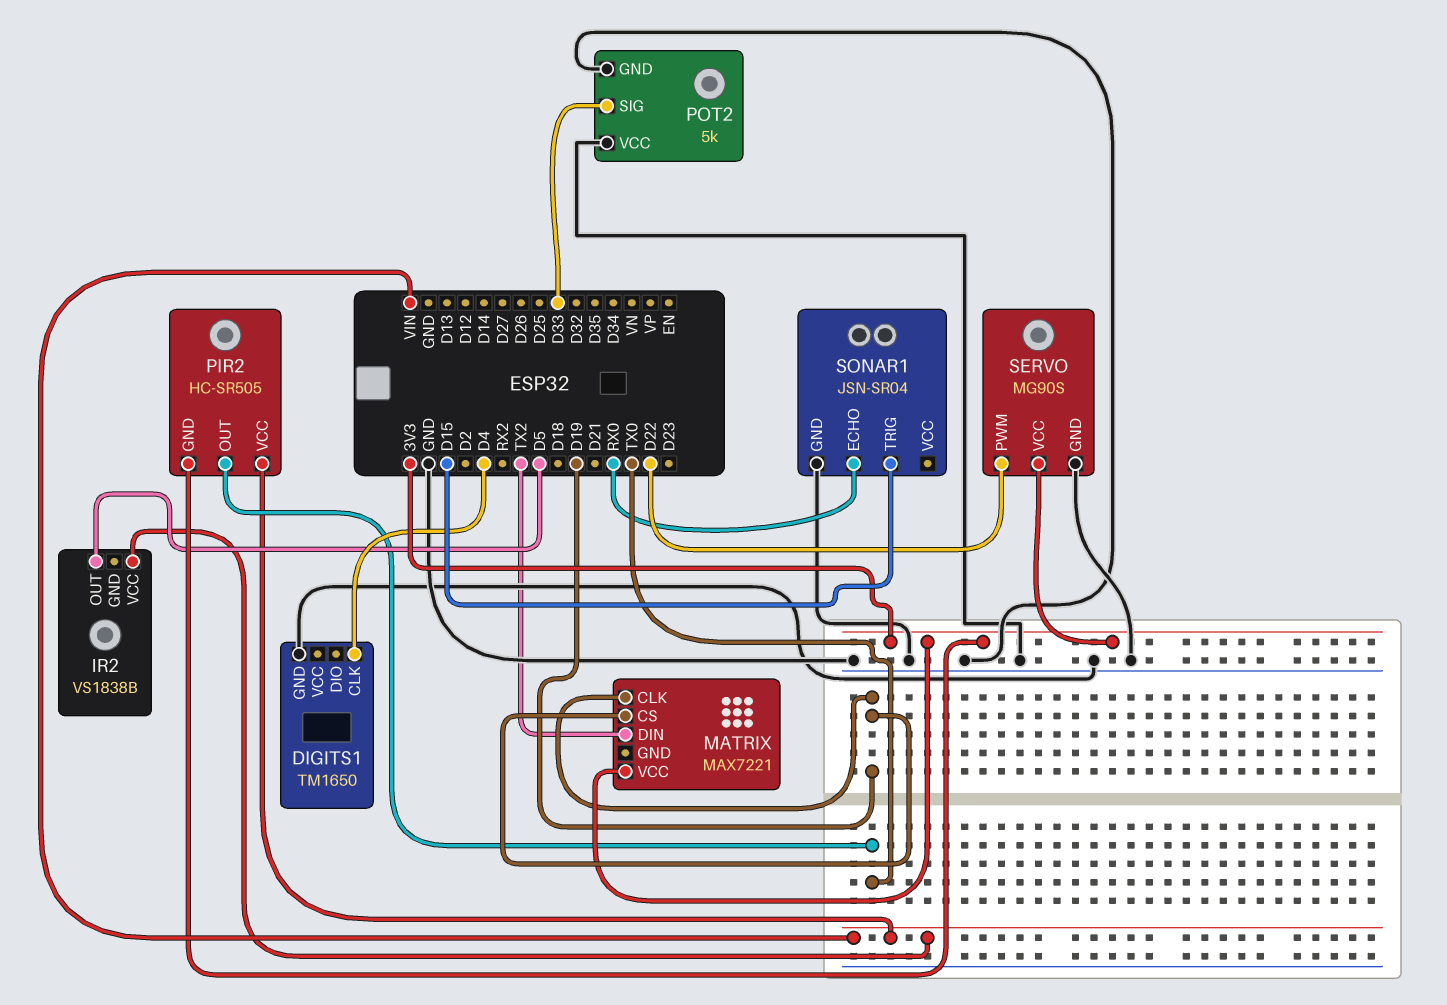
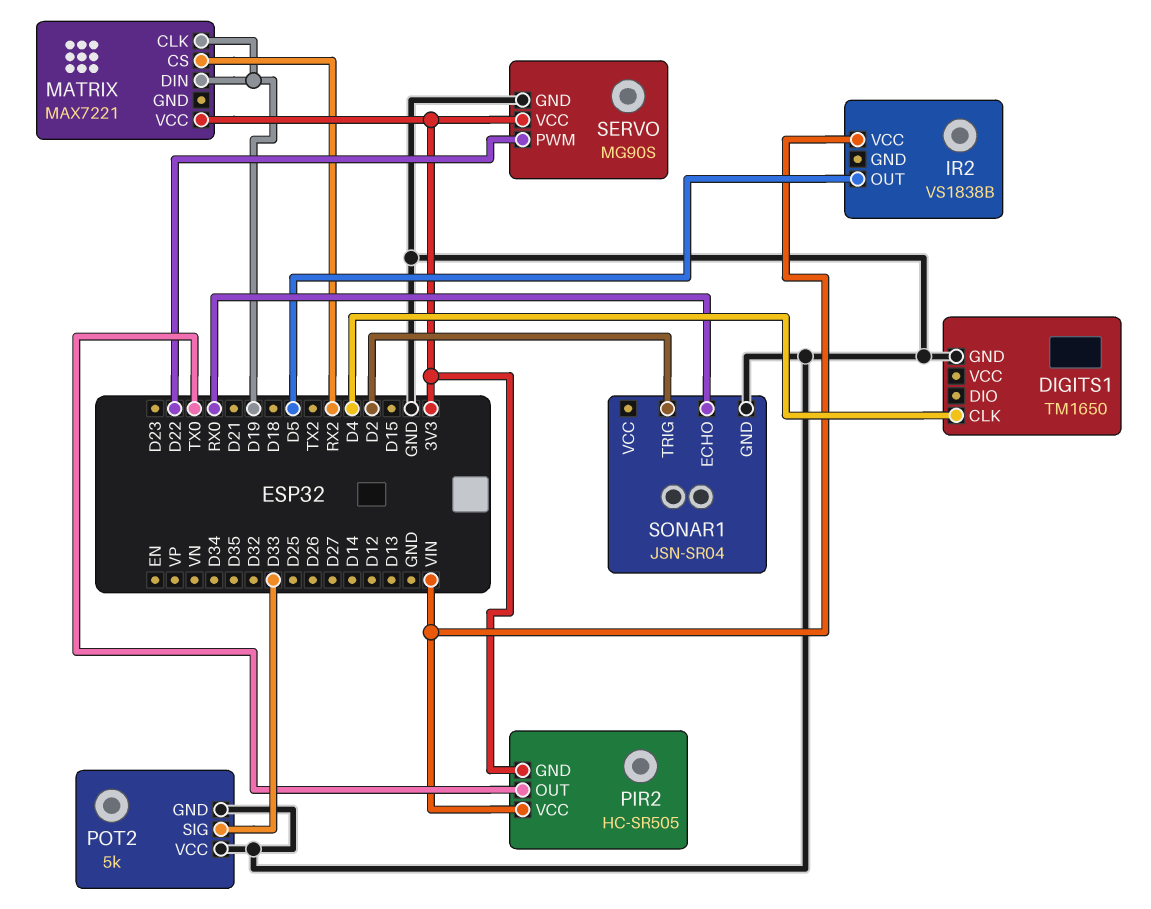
MATRIX pin CS: D19 -> RX2
MATRIX pin DIN: TX2 -> D19
SONAR1 pin TRIG: D15 -> D2

